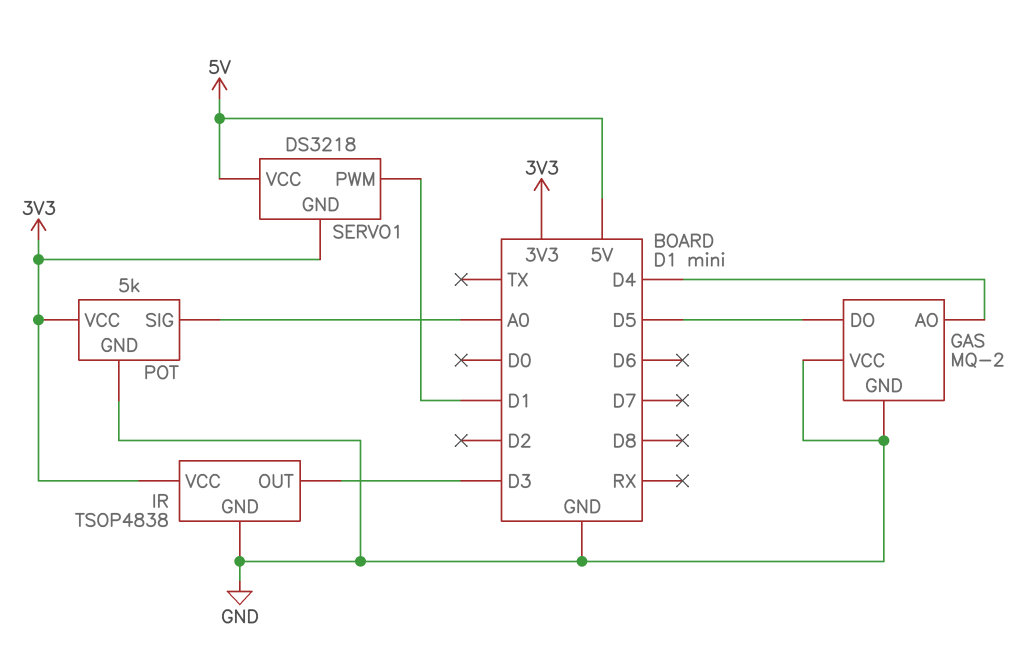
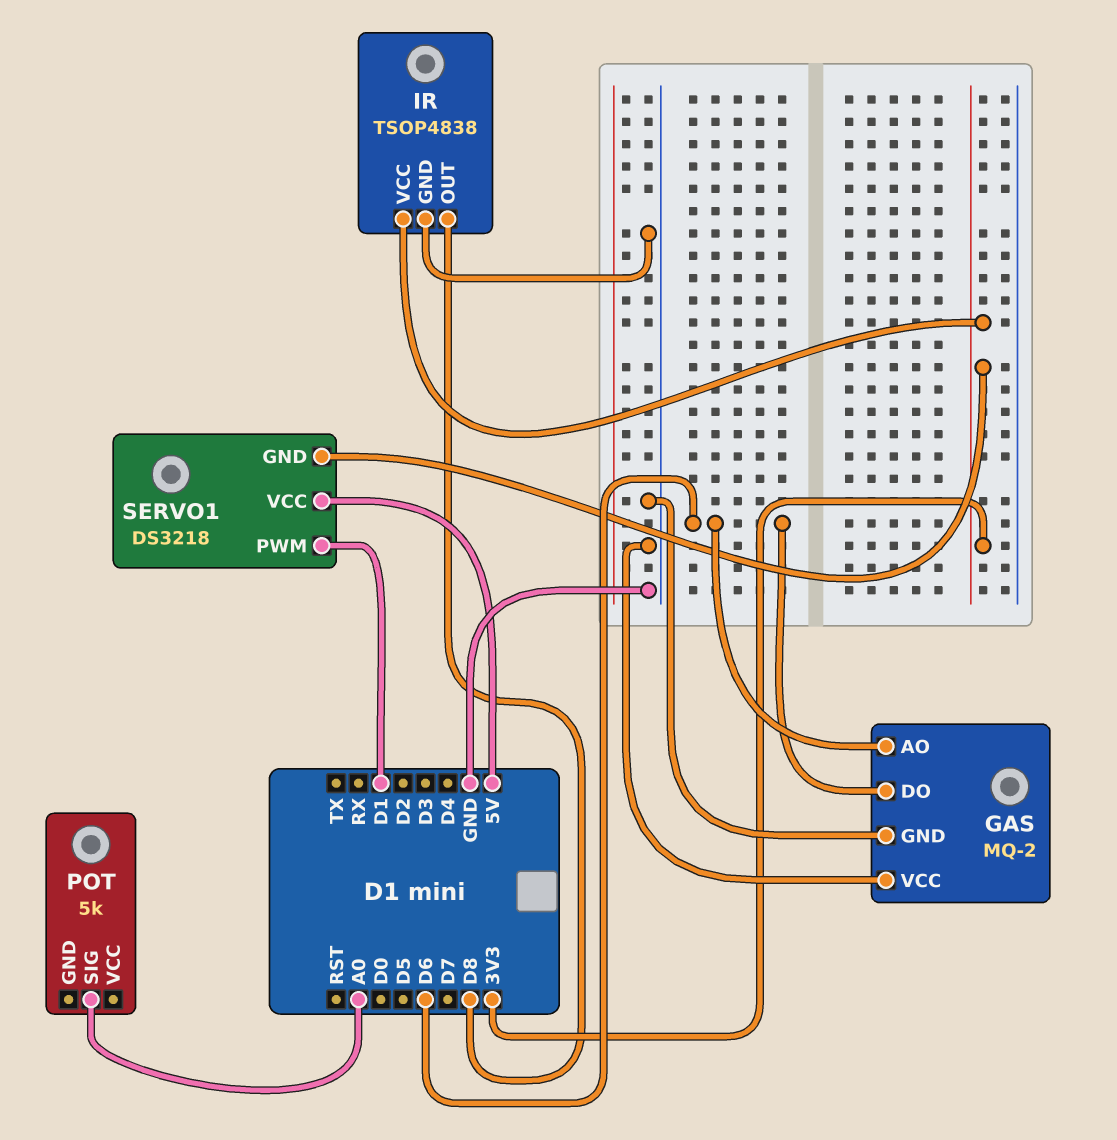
GAS pin AO: D4 -> D6
GAS pin DO: D5 -> D6
IR pin OUT: D3 -> D8
POT pin GND: GND -> none
POT pin VCC: 3V3 -> none

